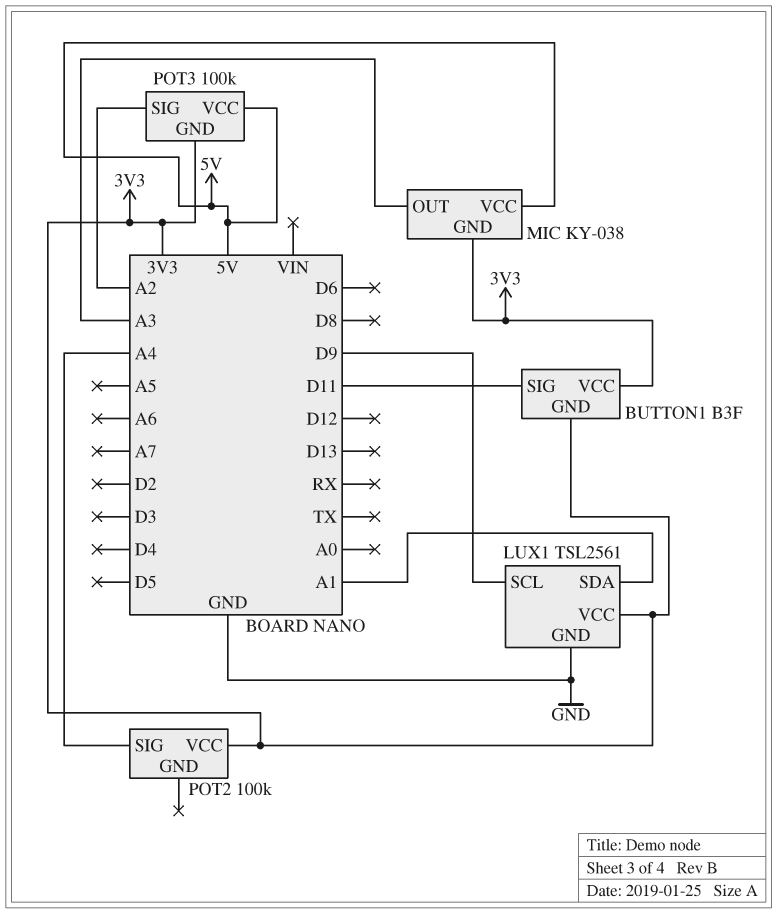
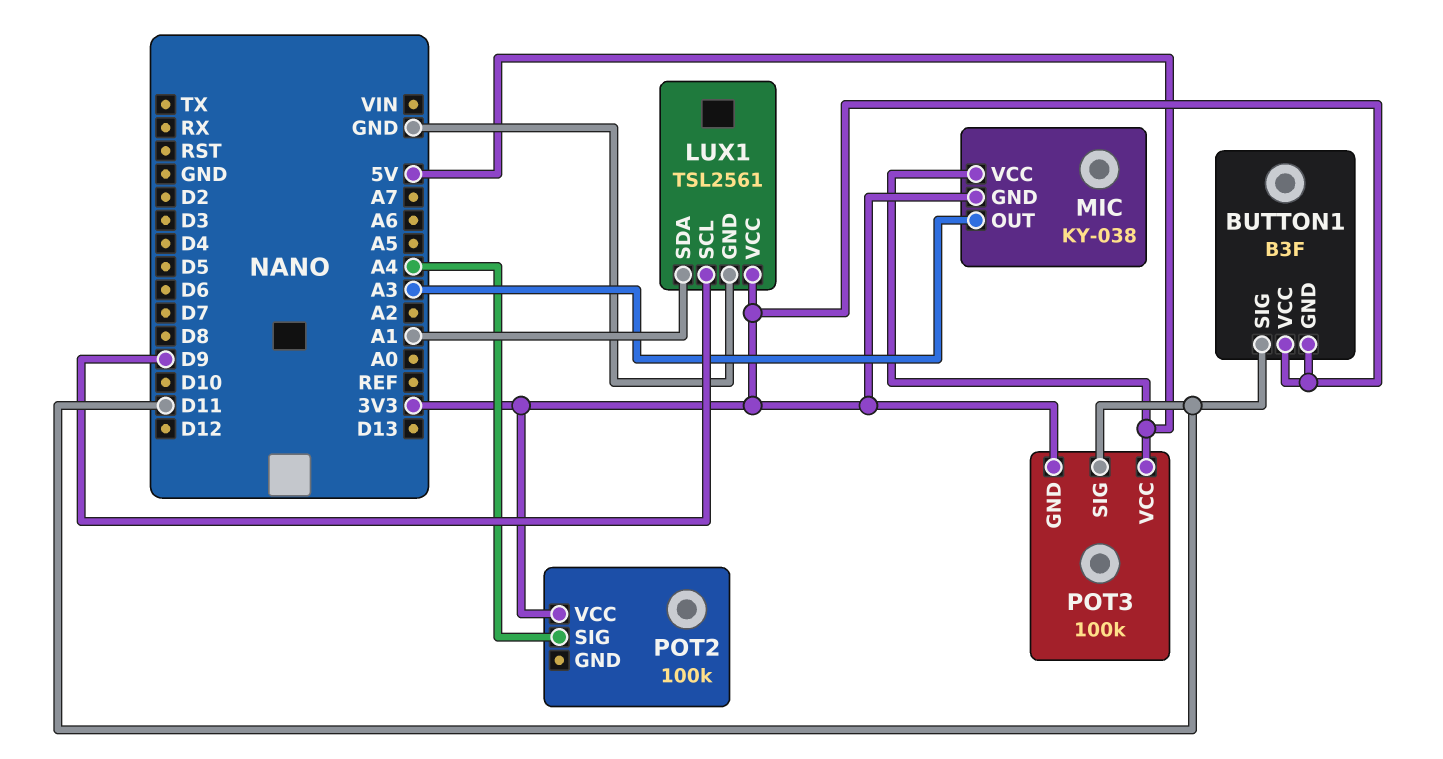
POT3 pin SIG: A2 -> D11

